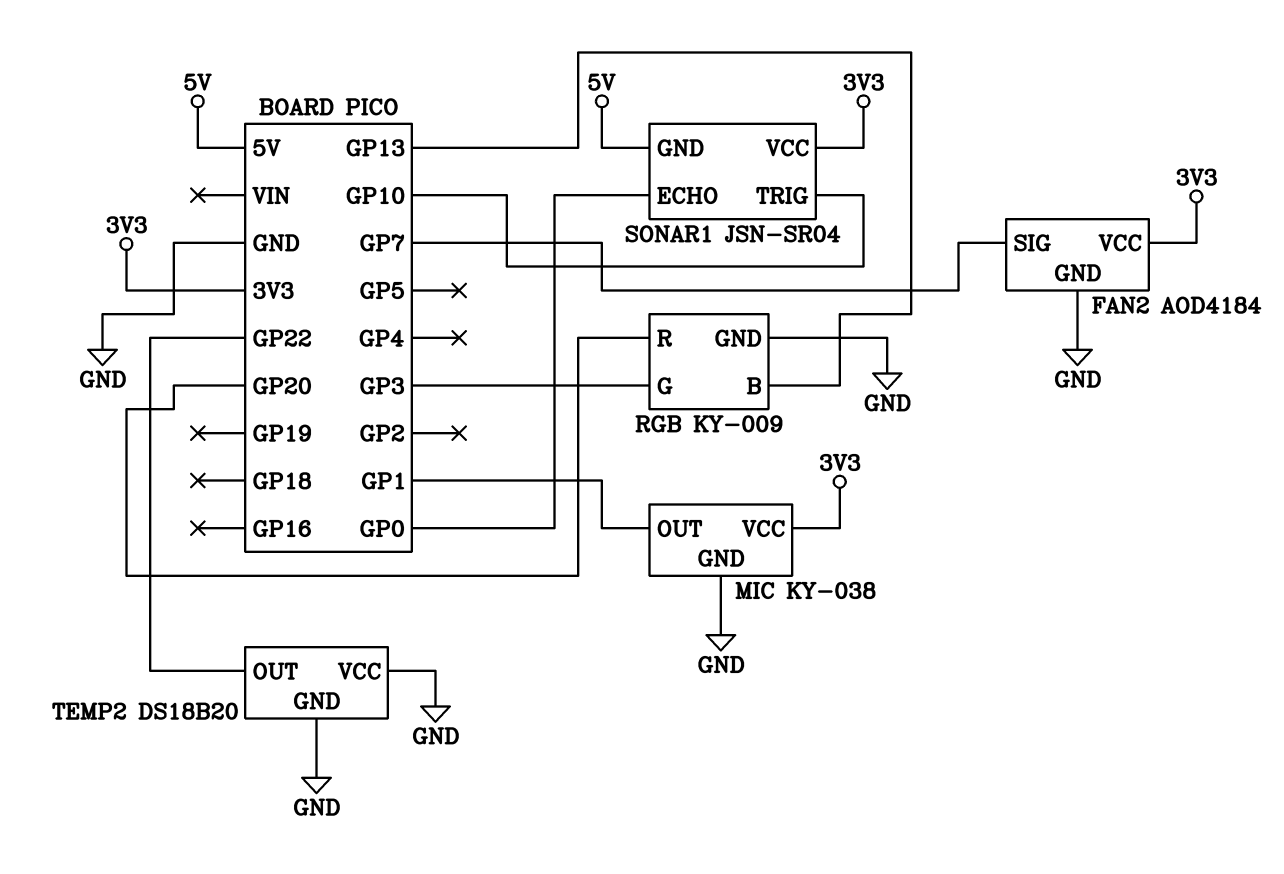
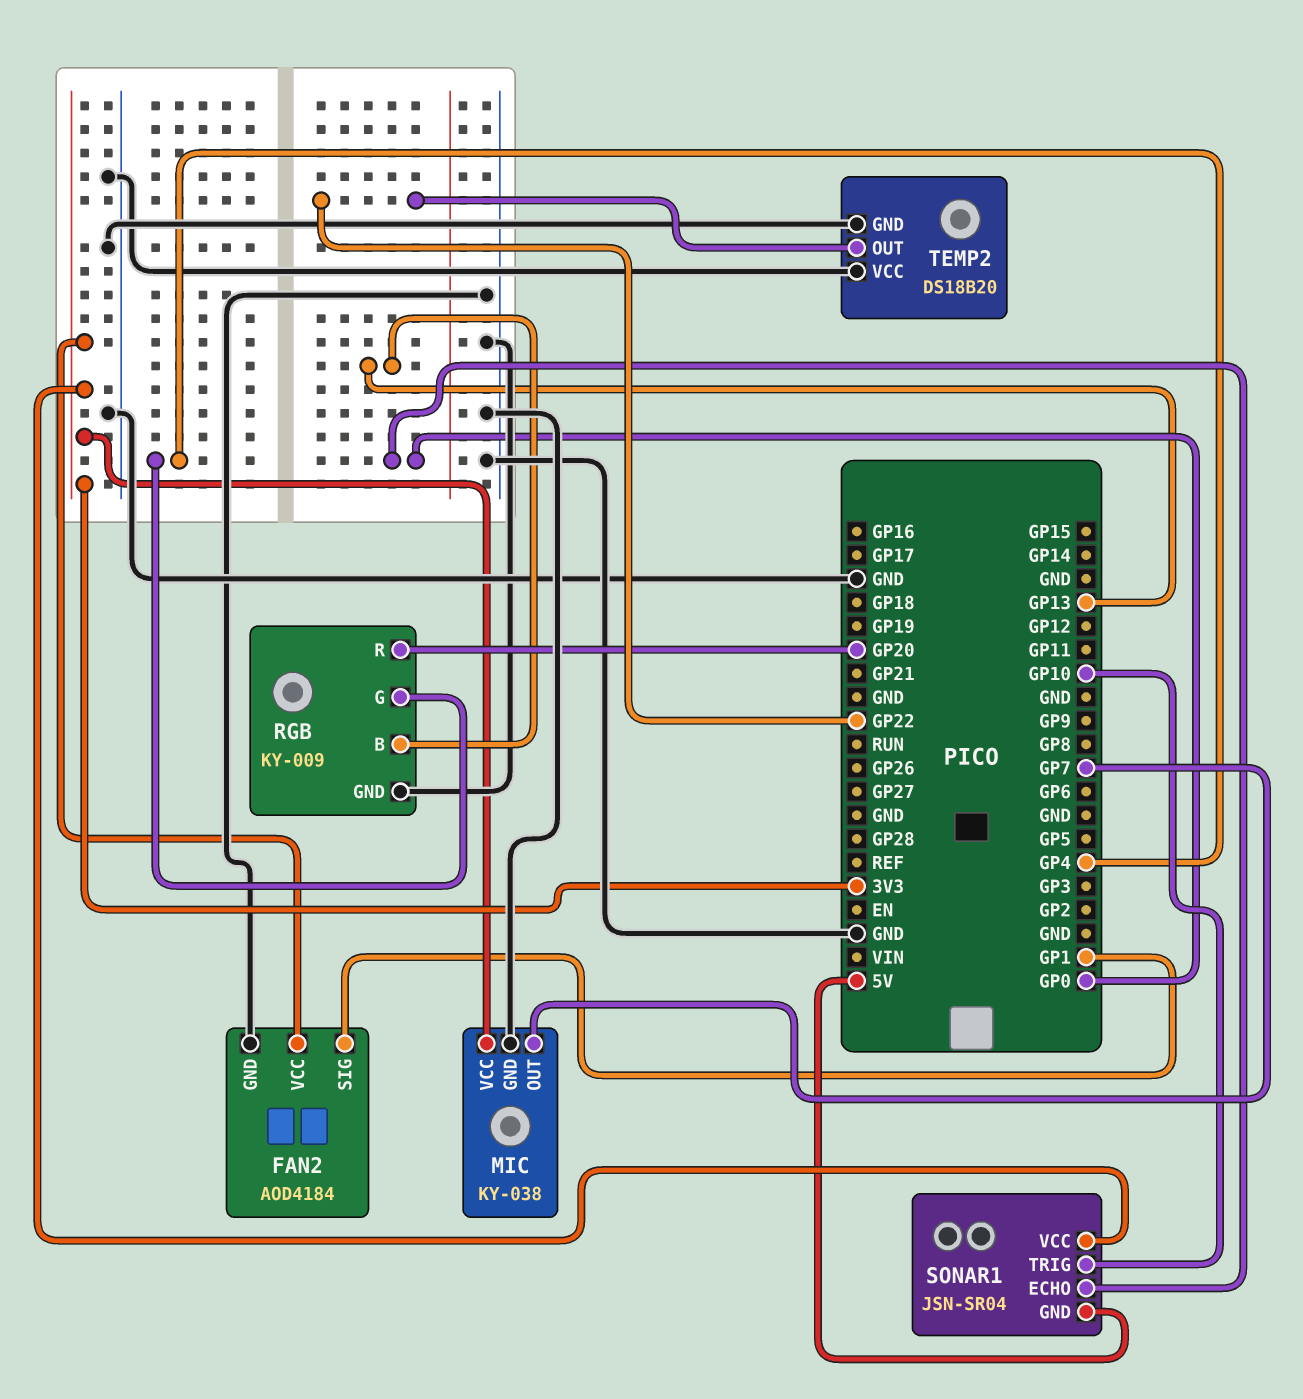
FAN2 pin SIG: GP7 -> GP1
MIC pin OUT: GP1 -> GP7
RGB pin G: GP3 -> GP4

